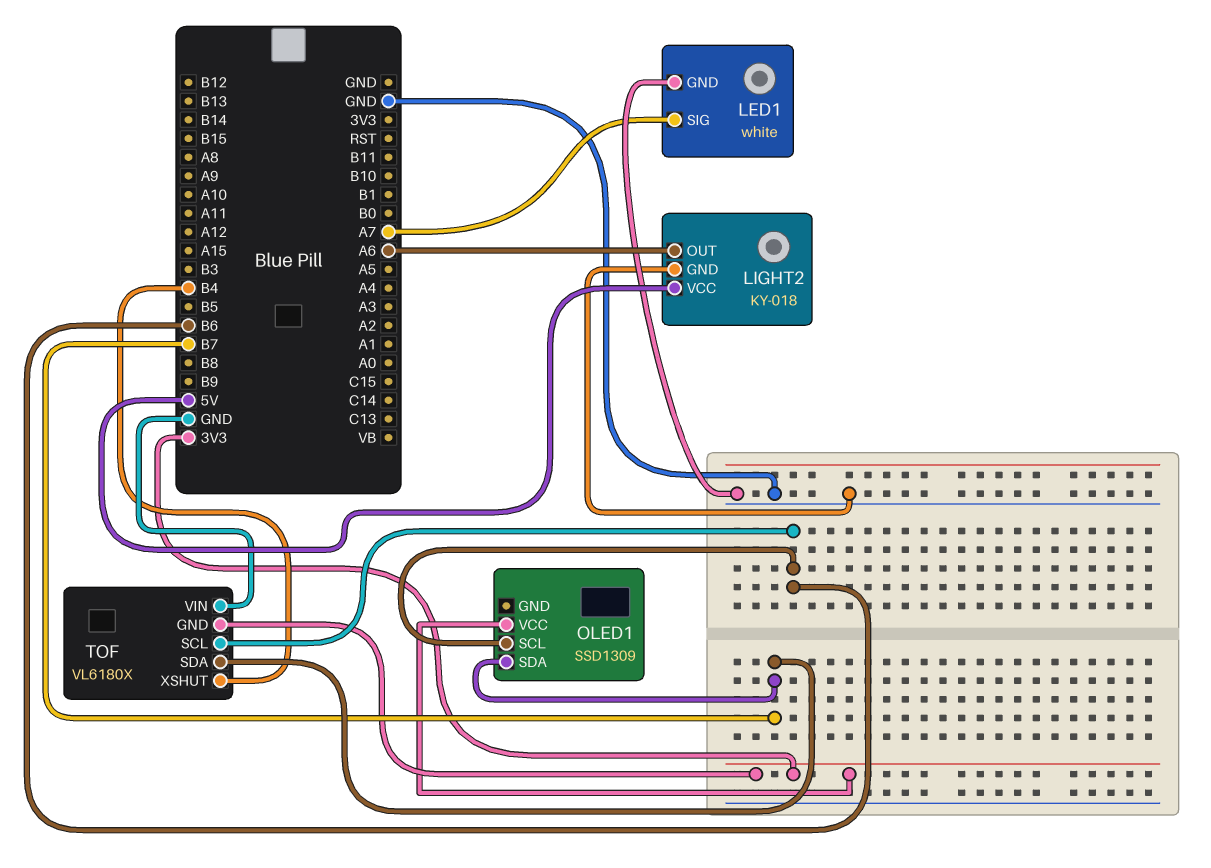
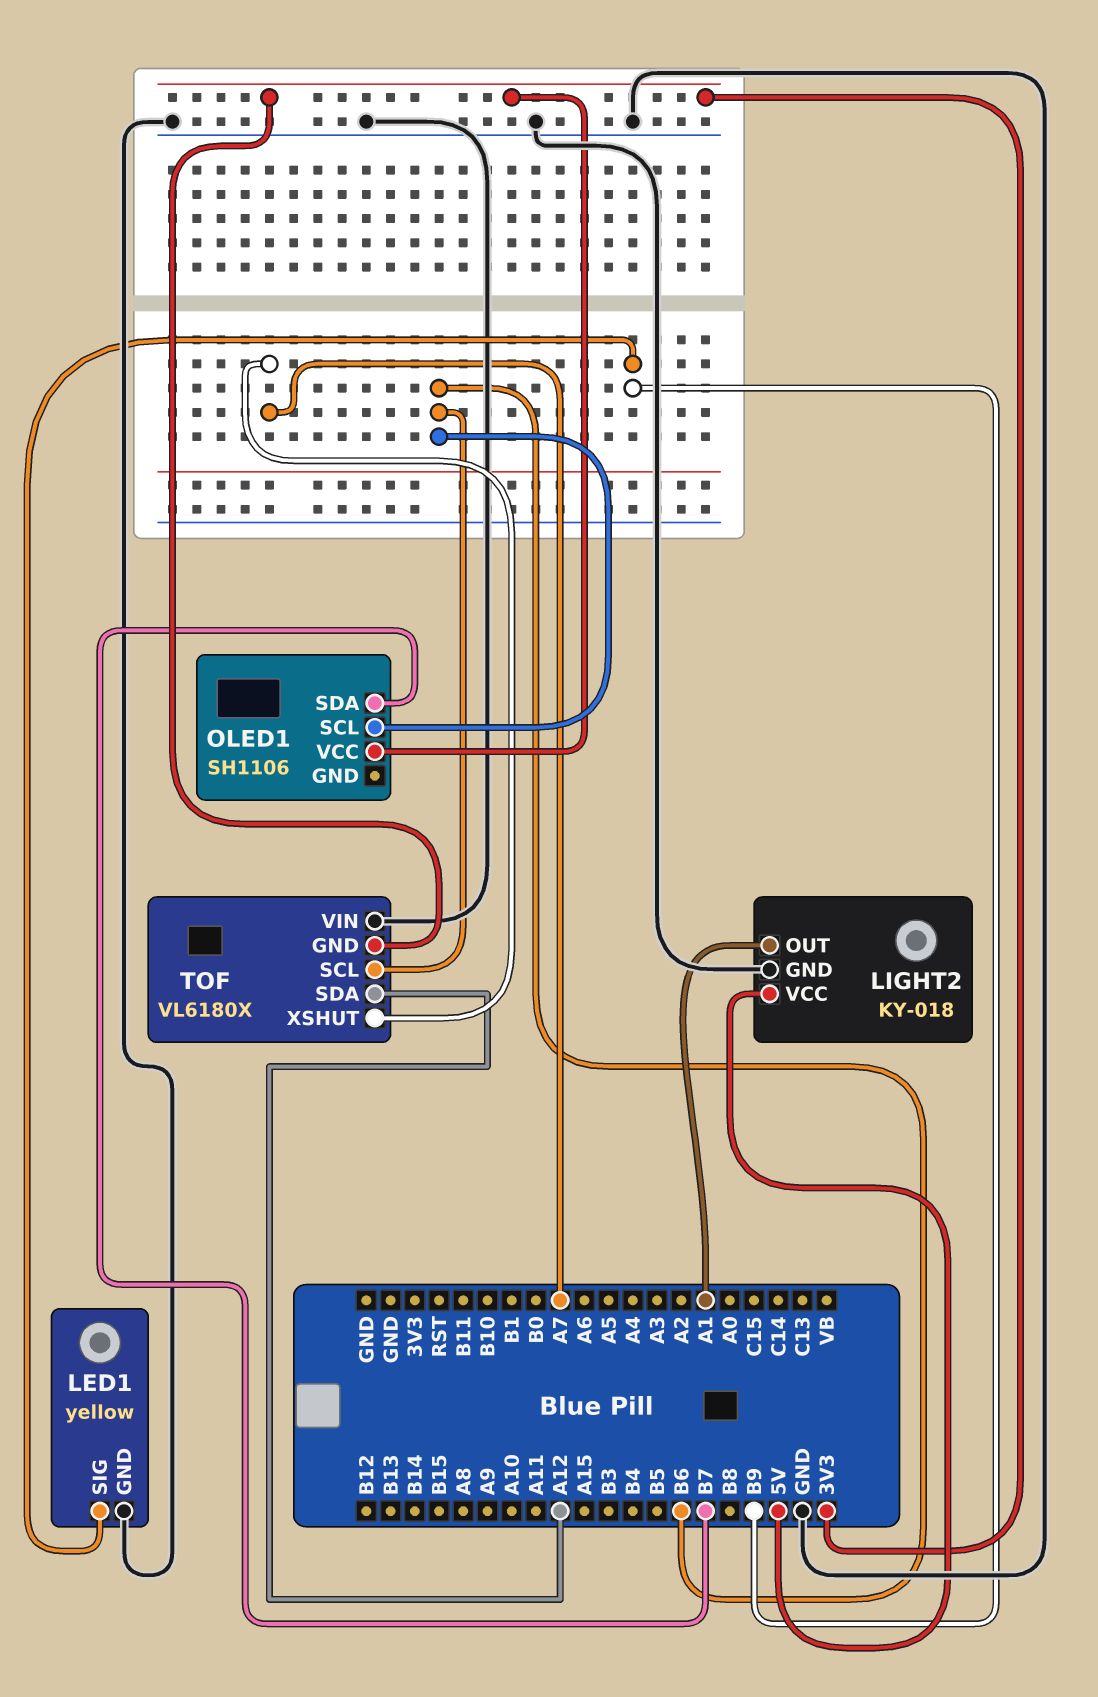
LED1: white -> yellow
LED1 pin SIG: A7 -> B9
LIGHT2 pin OUT: A6 -> A1
OLED1: SSD1309 -> SH1106
TOF pin SDA: B7 -> A12
TOF pin XSHUT: B4 -> A7

